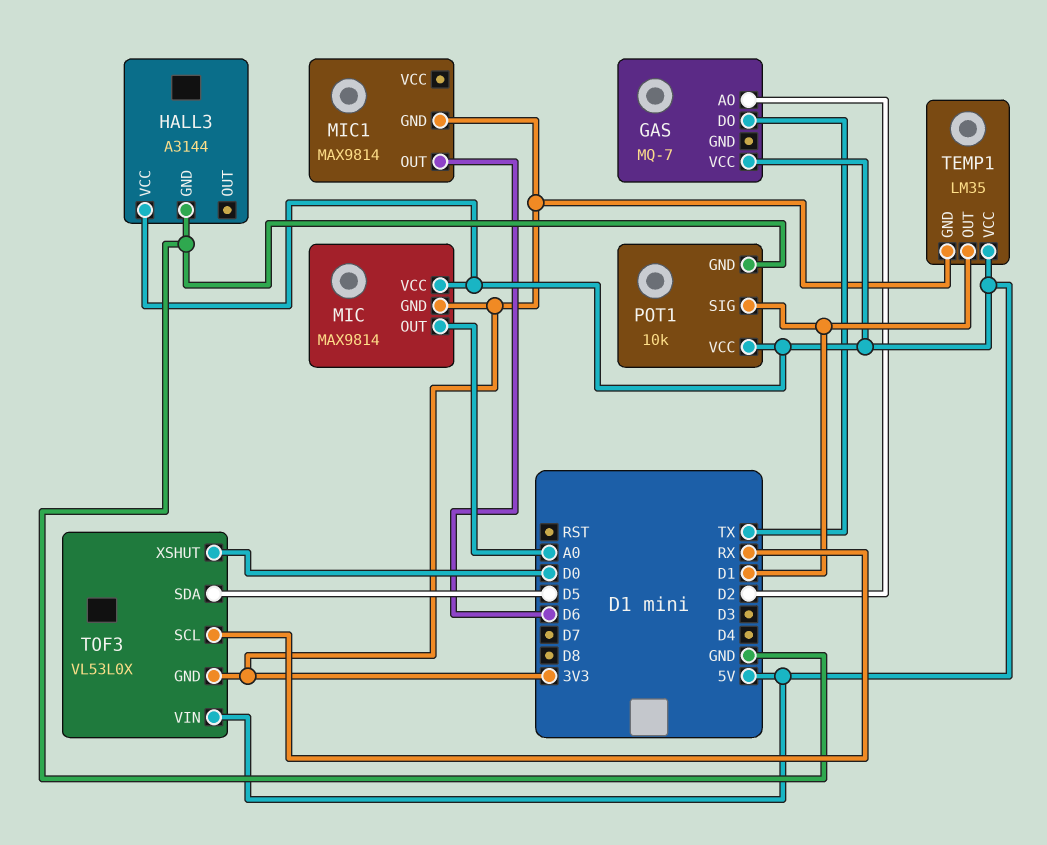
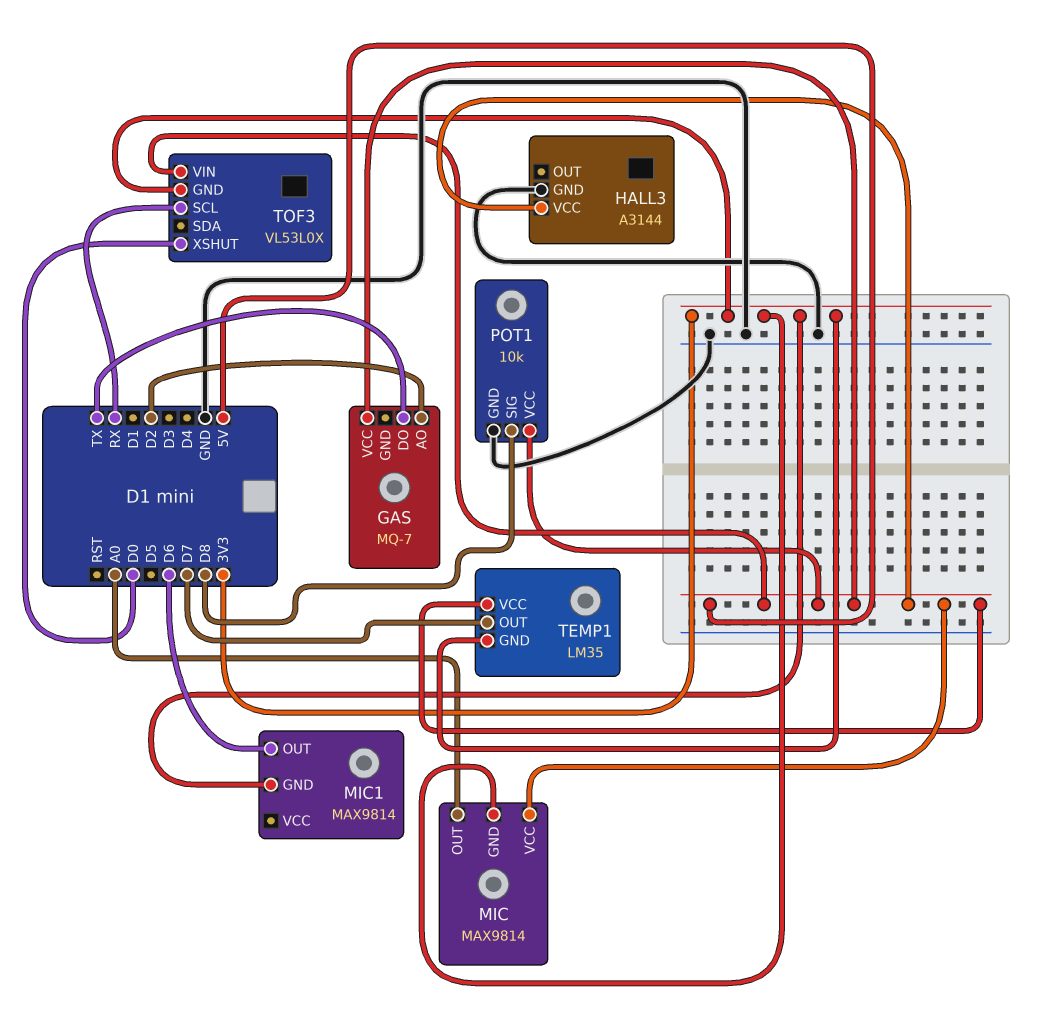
POT1 pin SIG: D1 -> D8
TEMP1 pin OUT: D1 -> D7
TOF3 pin SDA: D5 -> none

